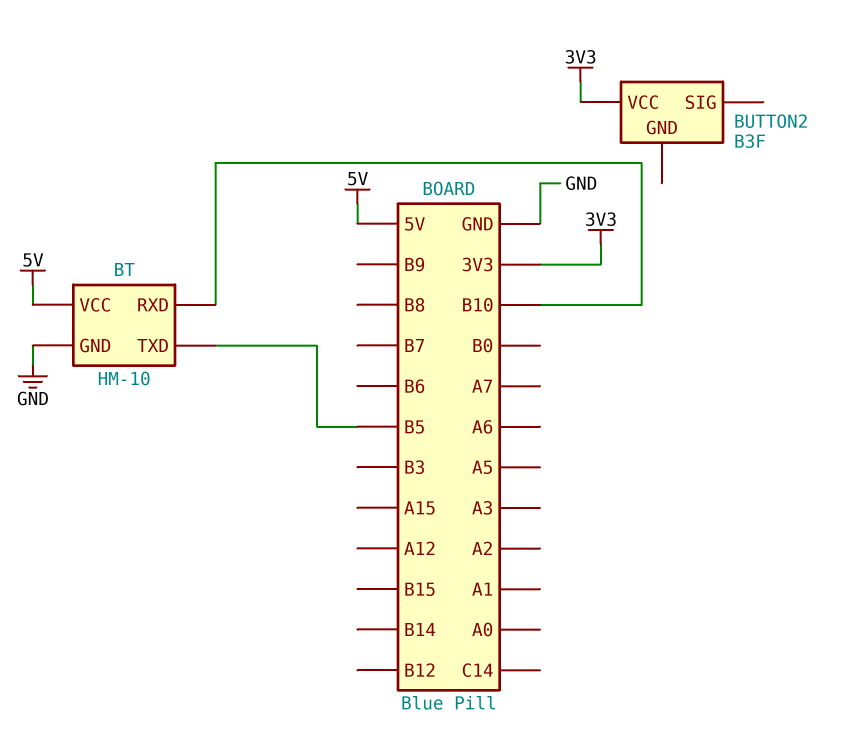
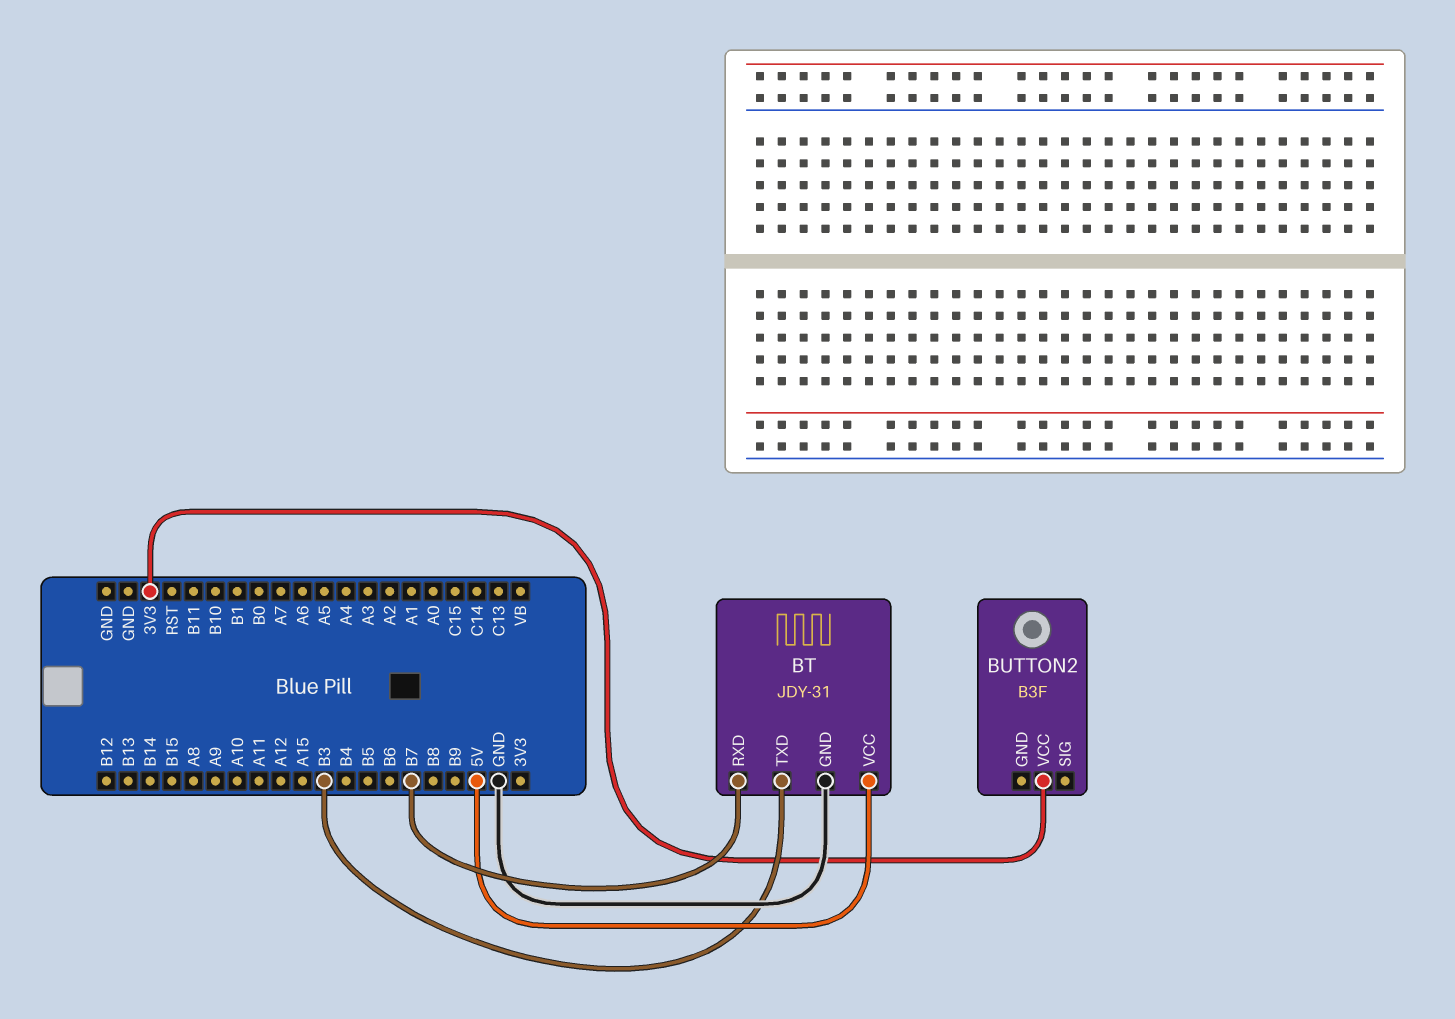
BT: HM-10 -> JDY-31
BT pin RXD: B10 -> B7
BT pin TXD: B5 -> B3

